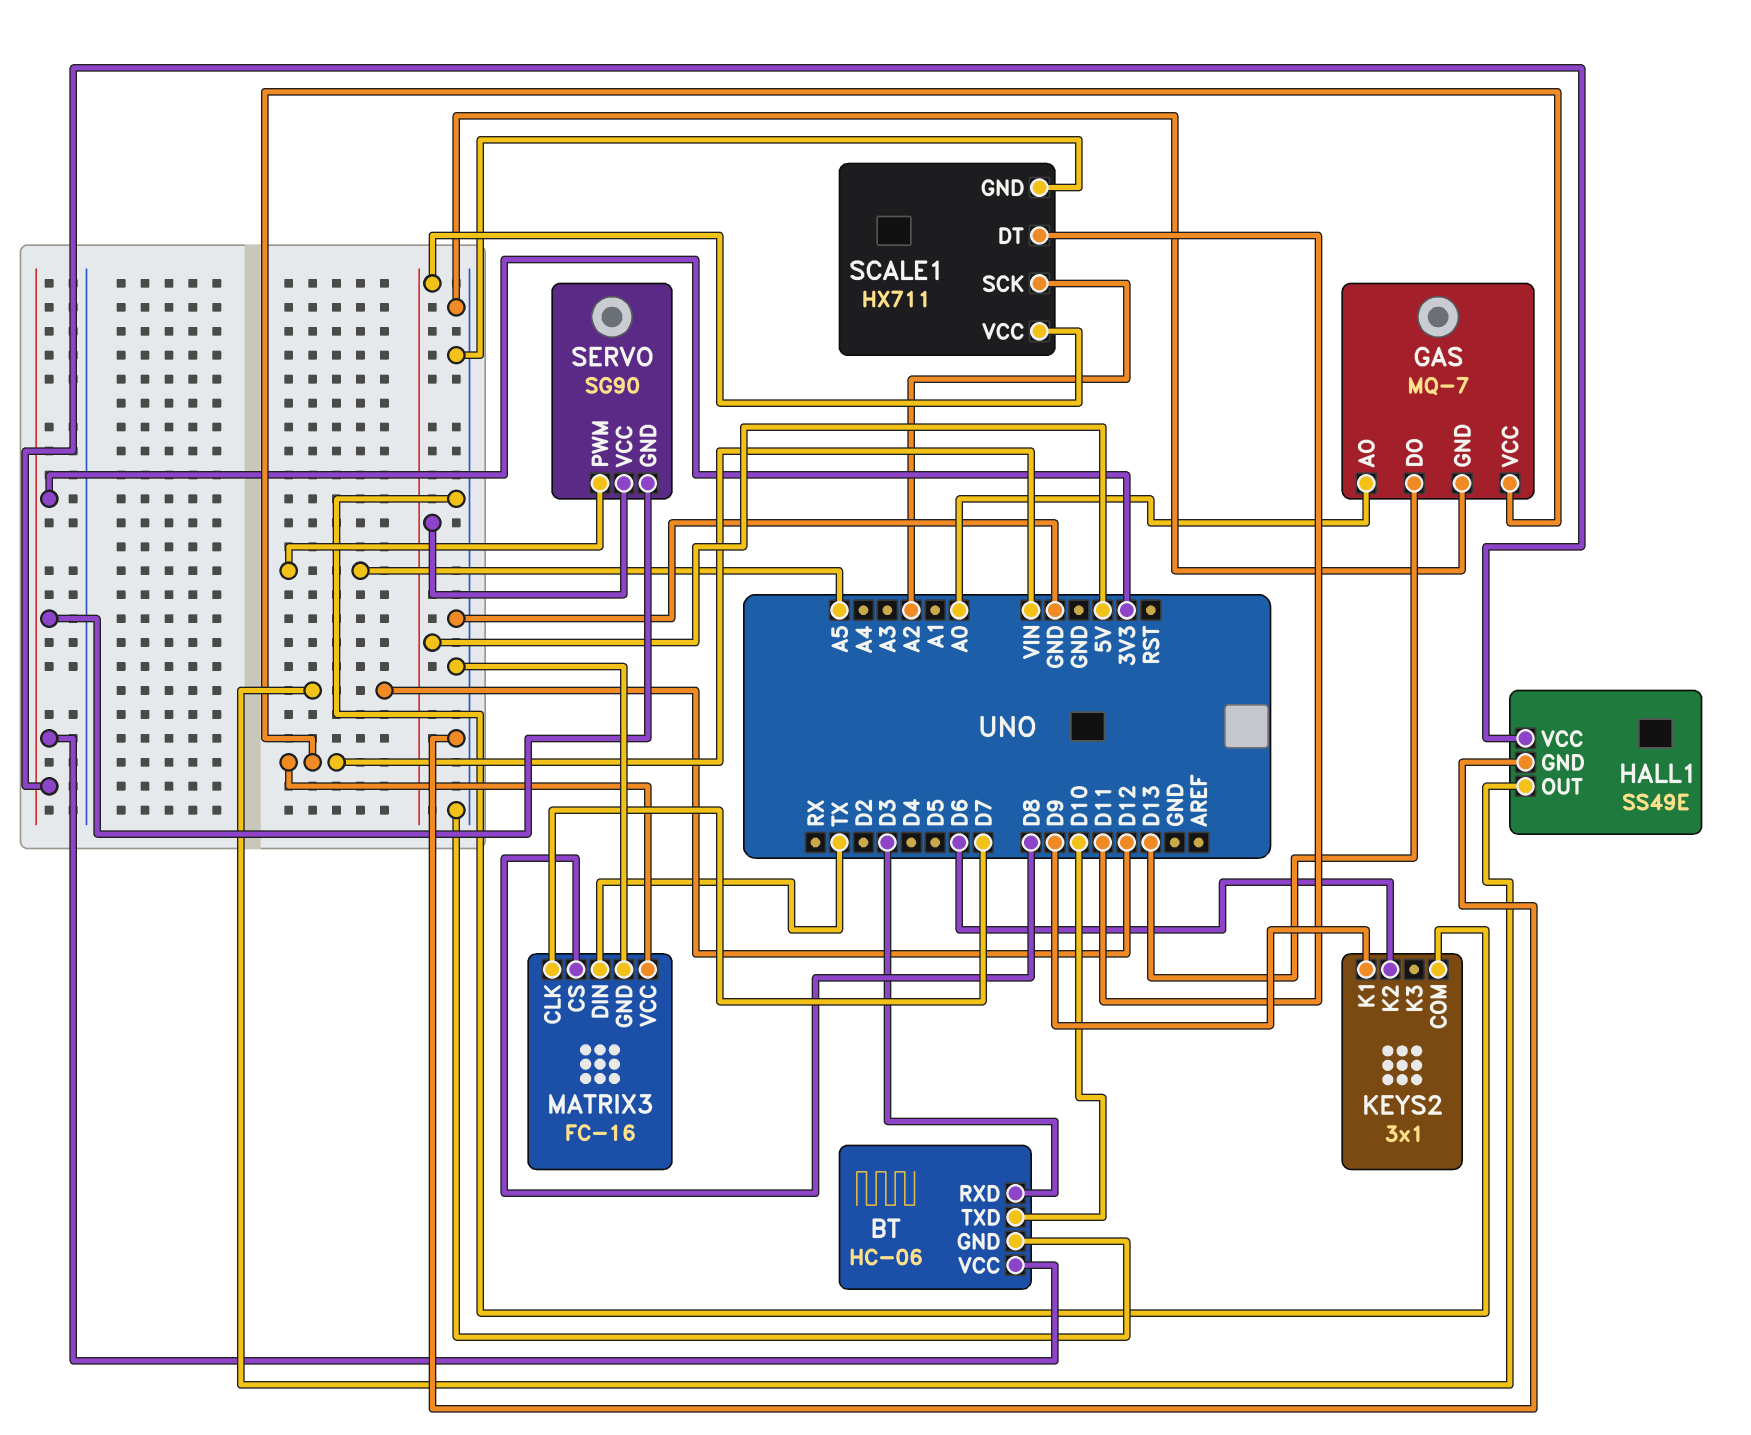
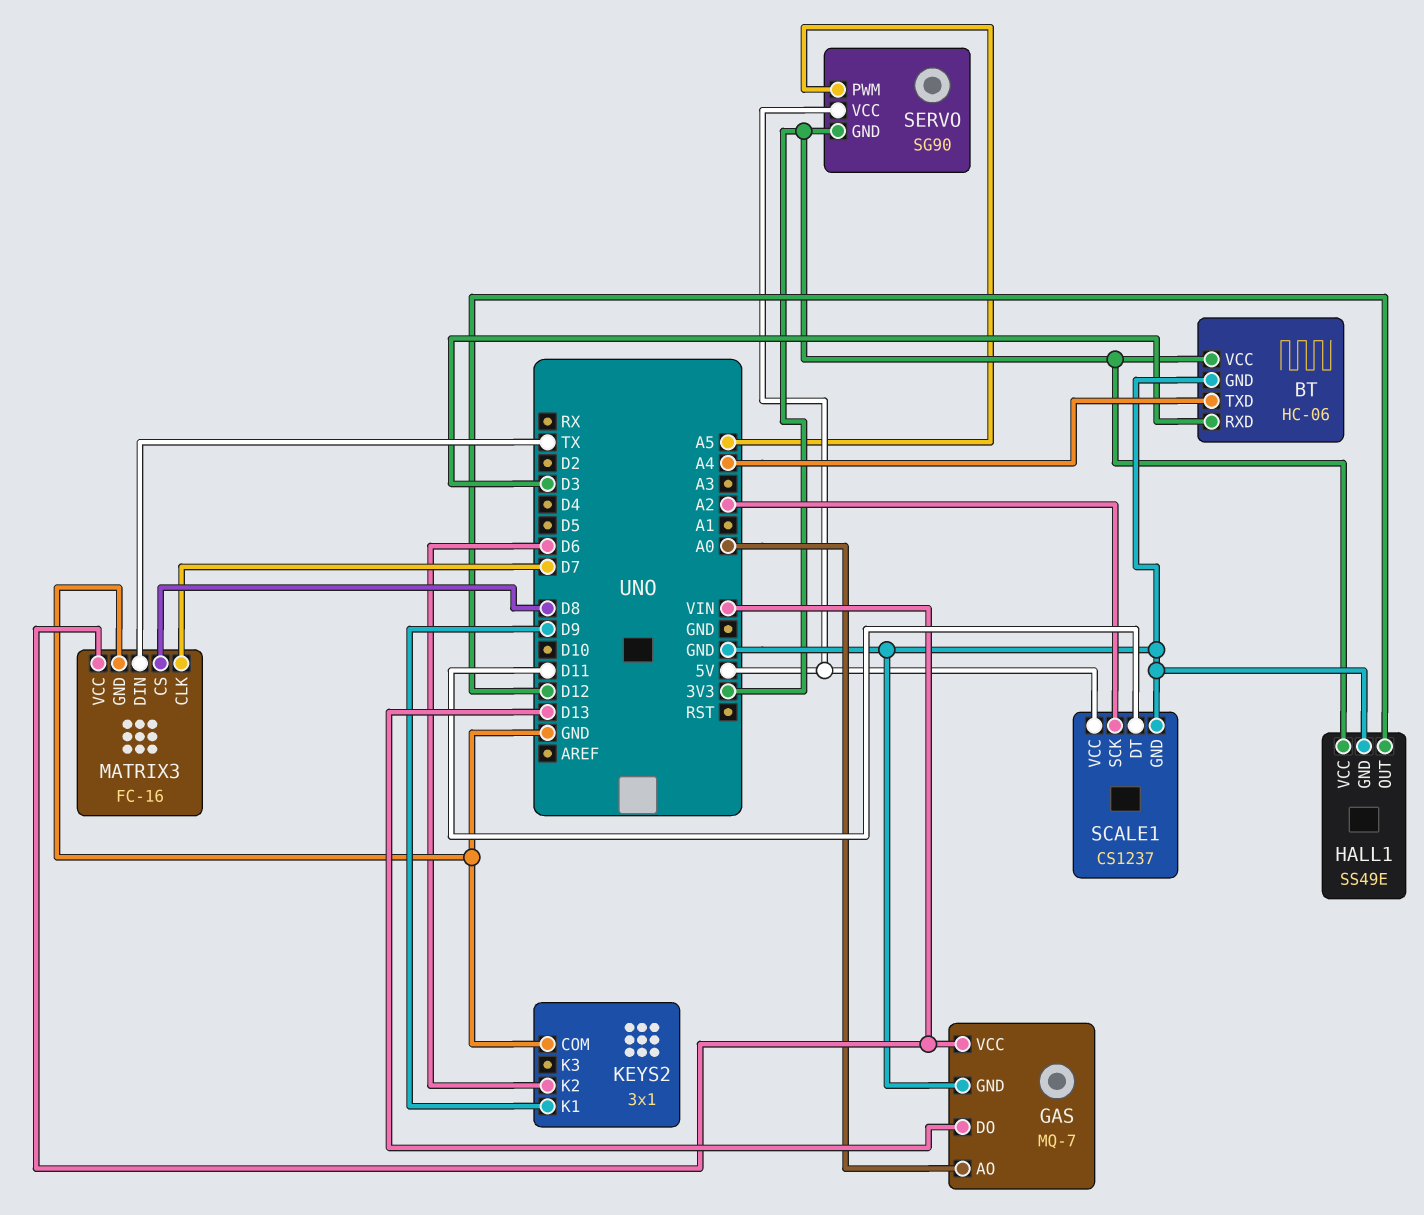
BT pin TXD: D10 -> A4
SCALE1: HX711 -> CS1237

